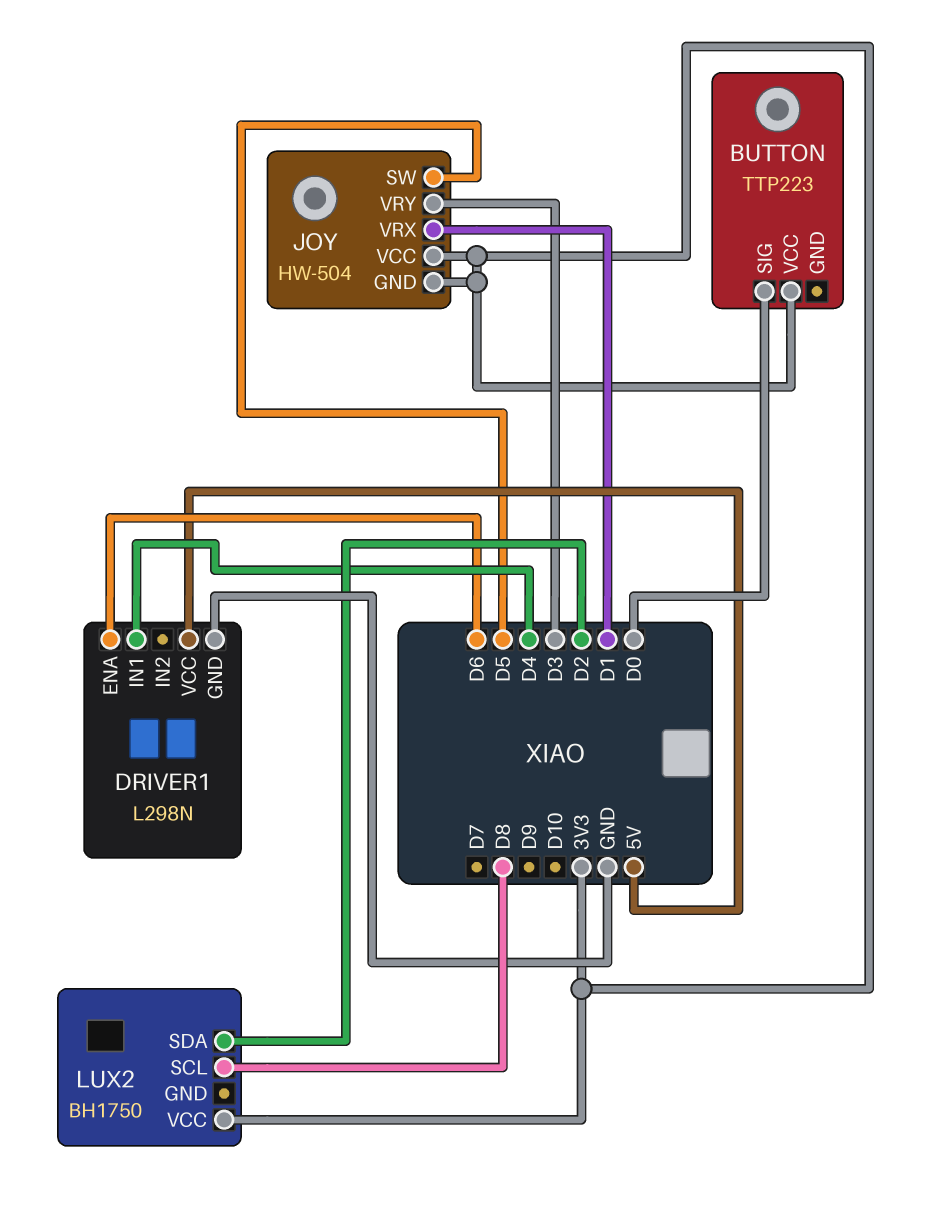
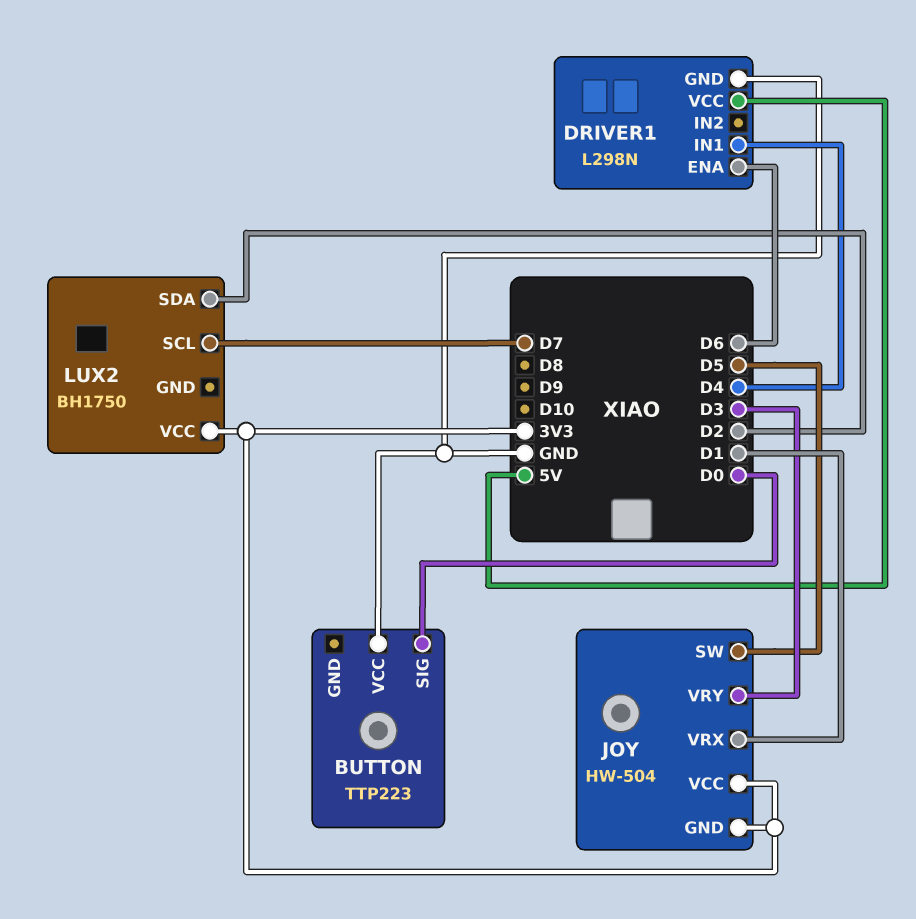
BUTTON pin VCC: 3V3 -> GND
LUX2 pin SCL: D8 -> D7

